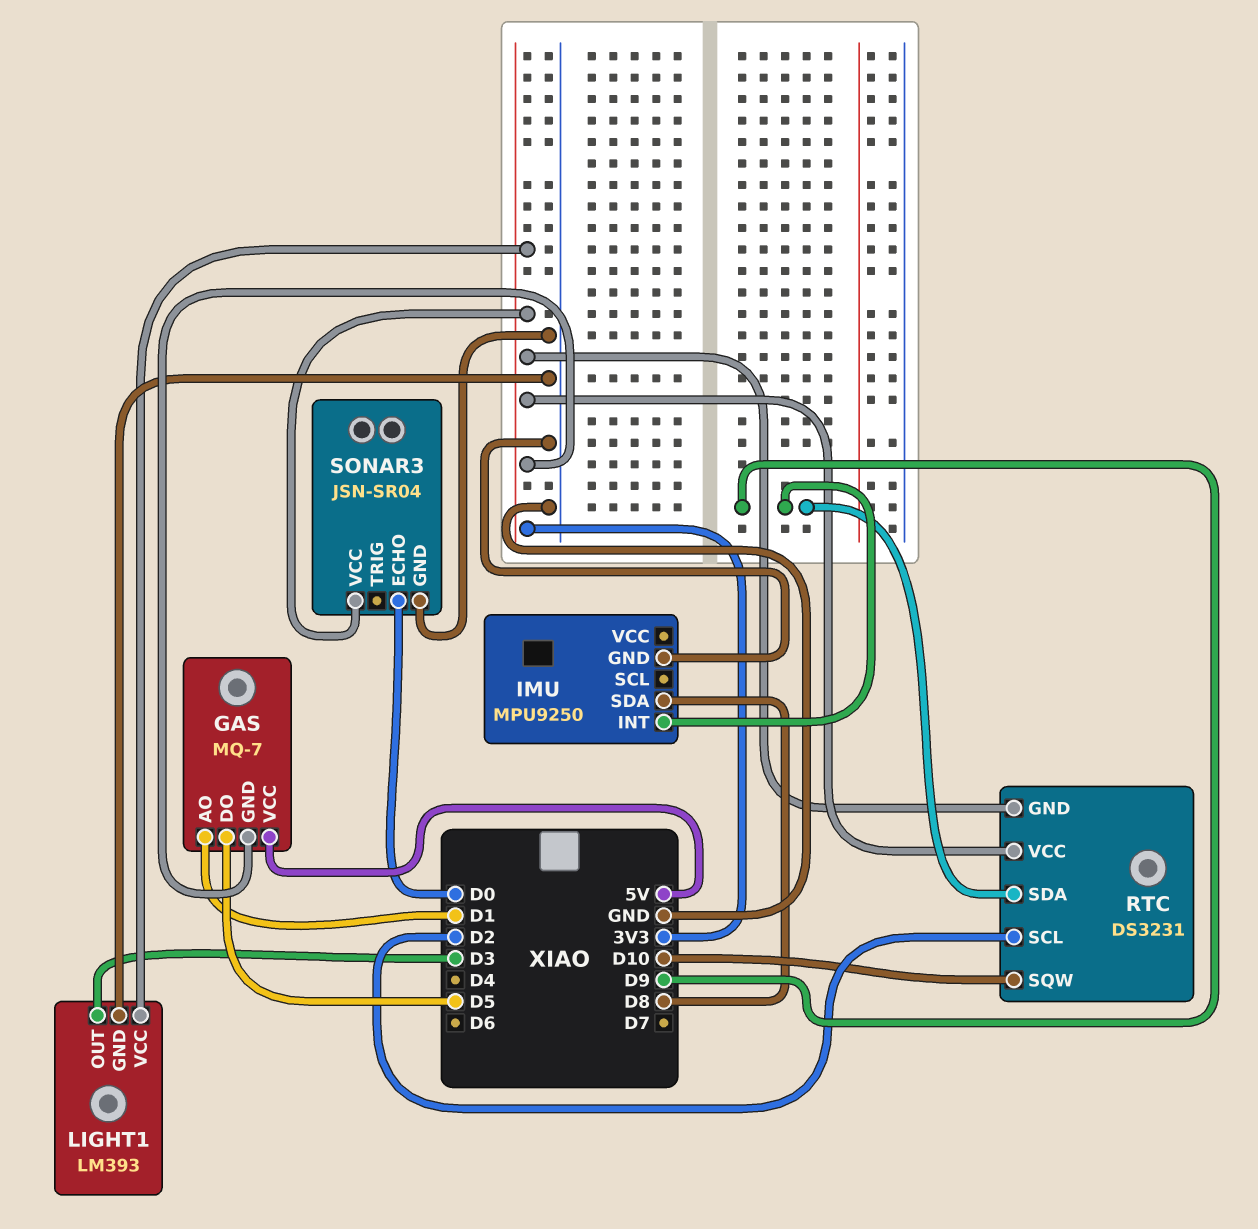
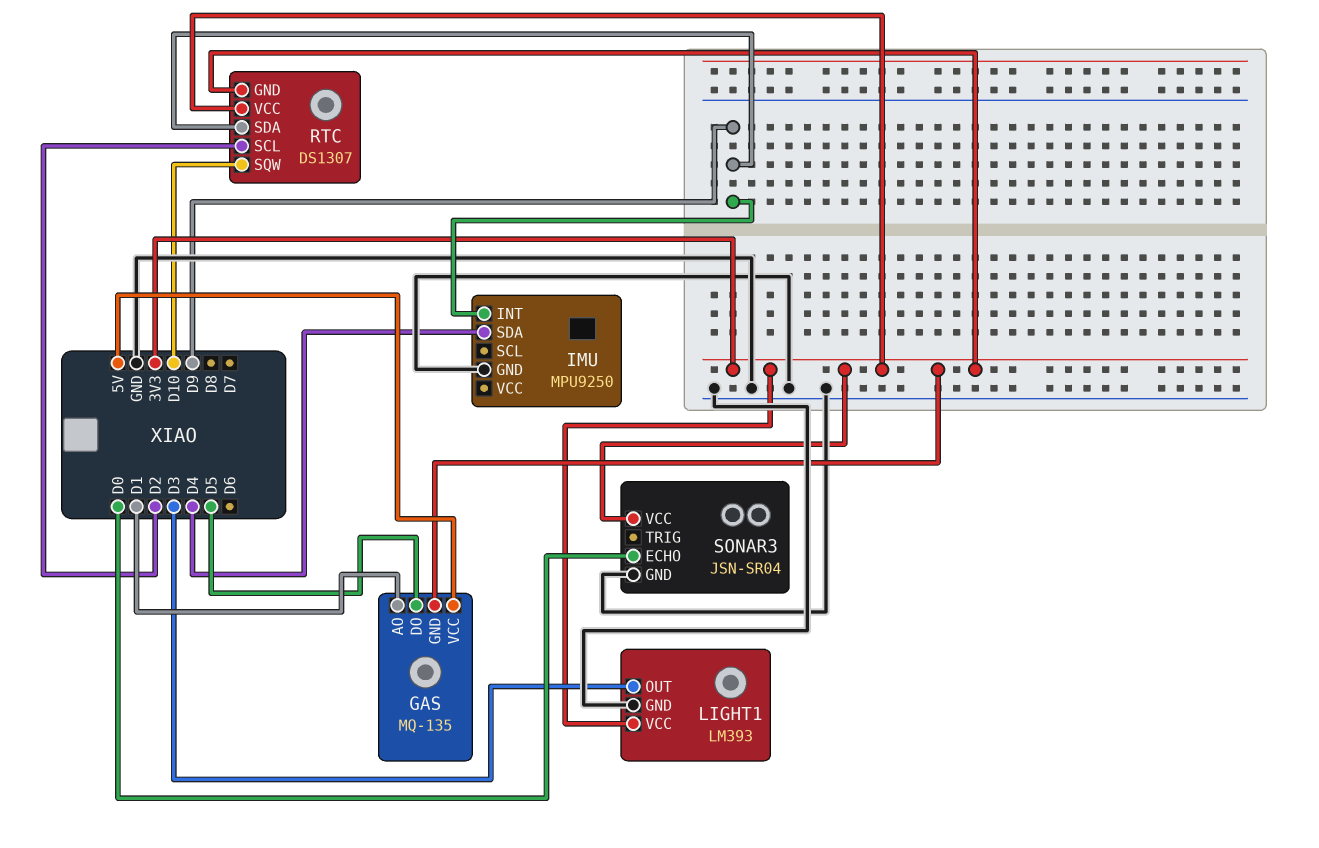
GAS: MQ-7 -> MQ-135
IMU pin SDA: D8 -> D4
RTC: DS3231 -> DS1307

